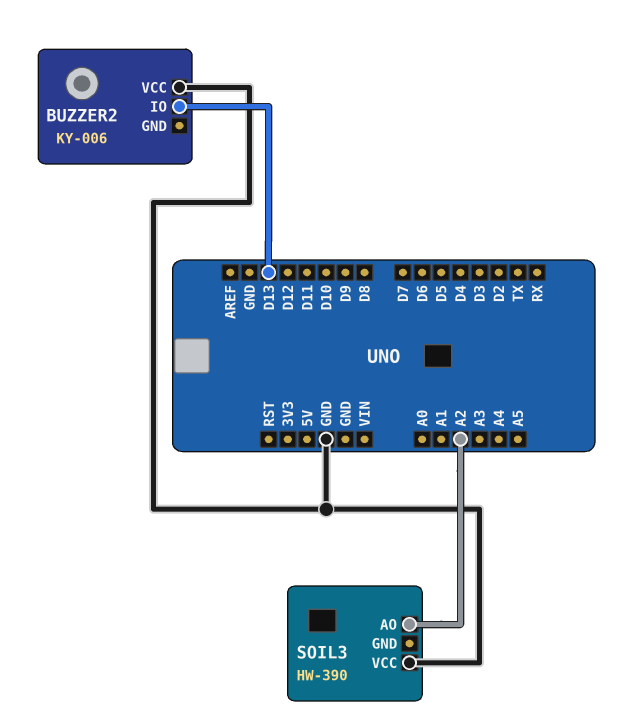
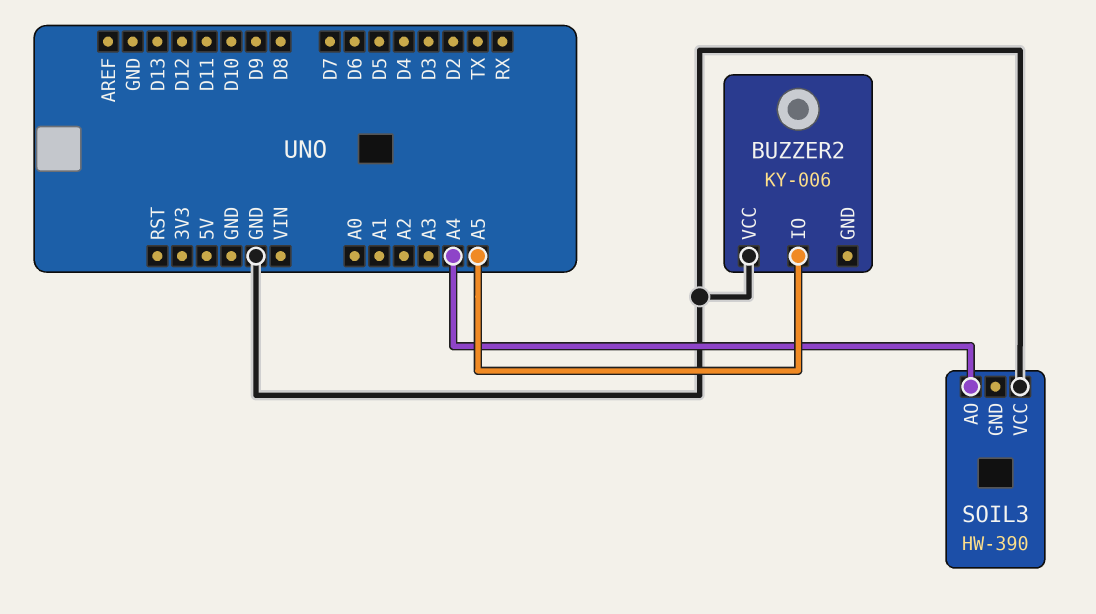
BUZZER2 pin IO: D13 -> A5
SOIL3 pin AO: A2 -> A4

